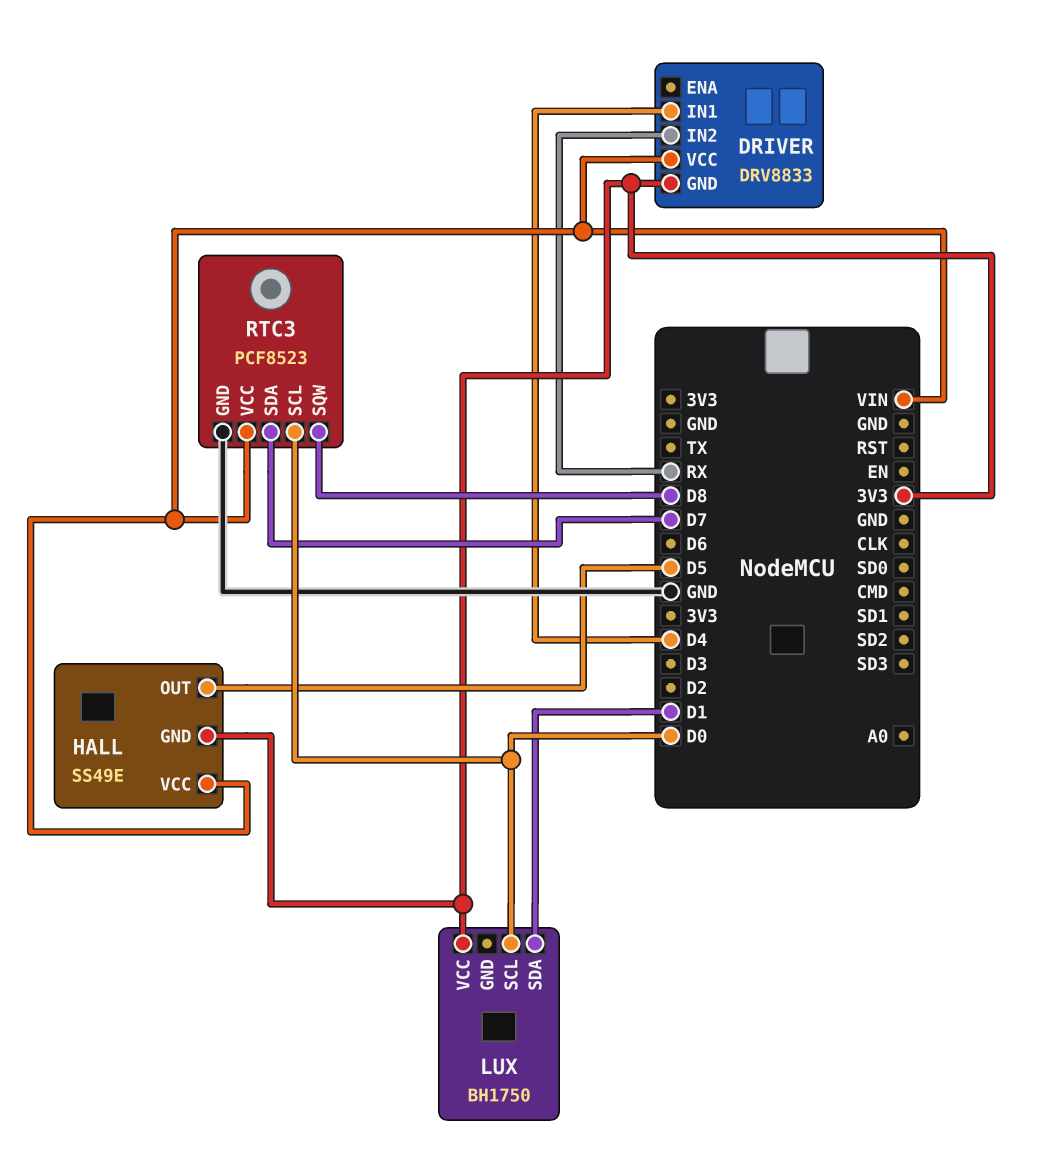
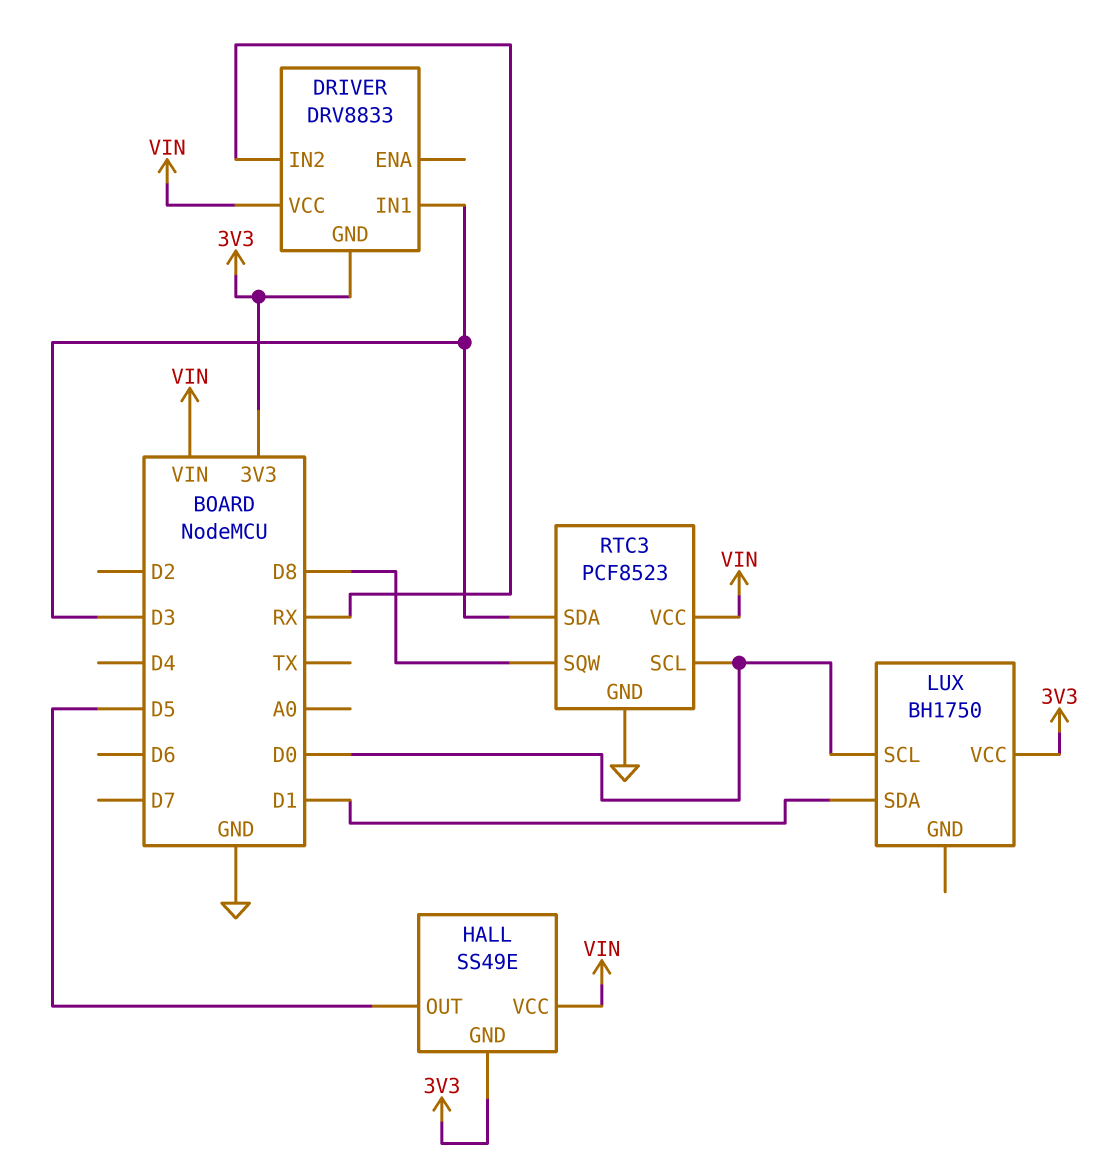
DRIVER pin IN1: D4 -> D3
RTC3 pin SDA: D7 -> D3

